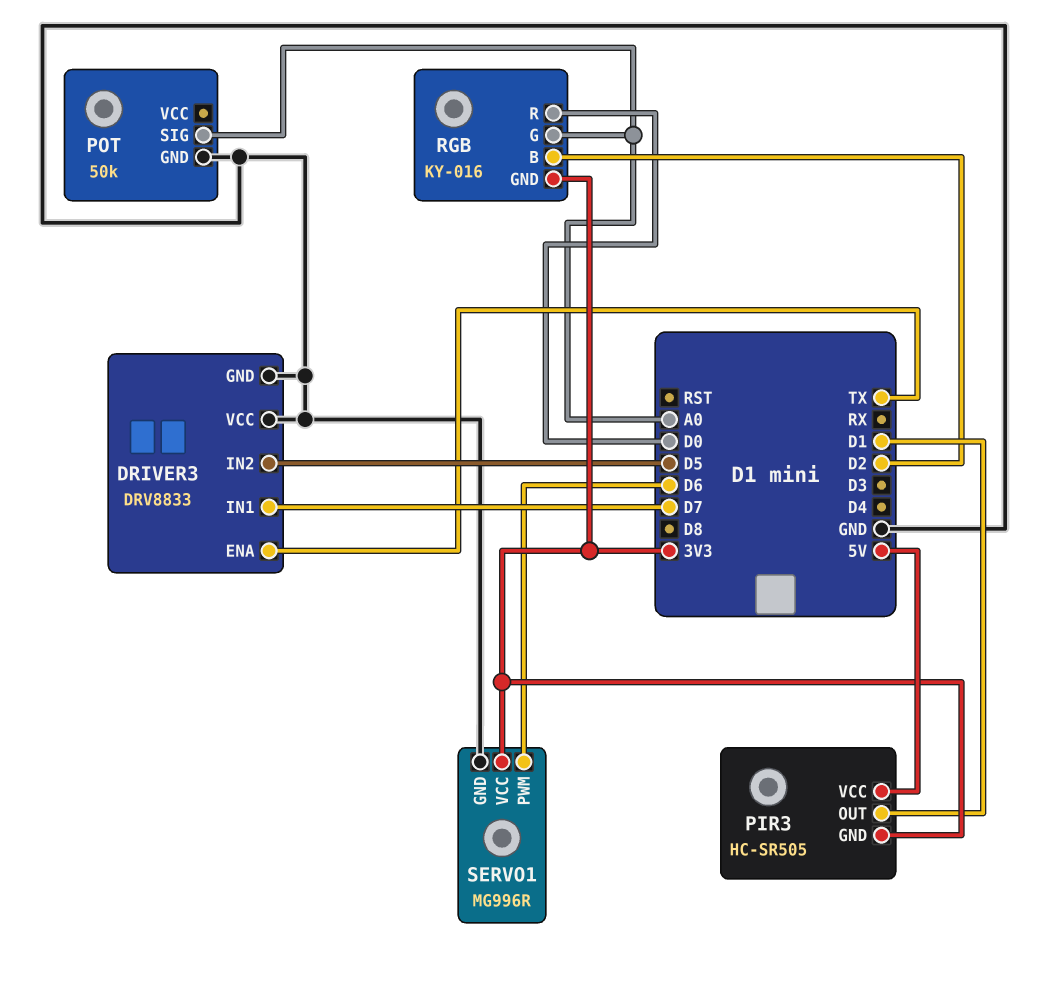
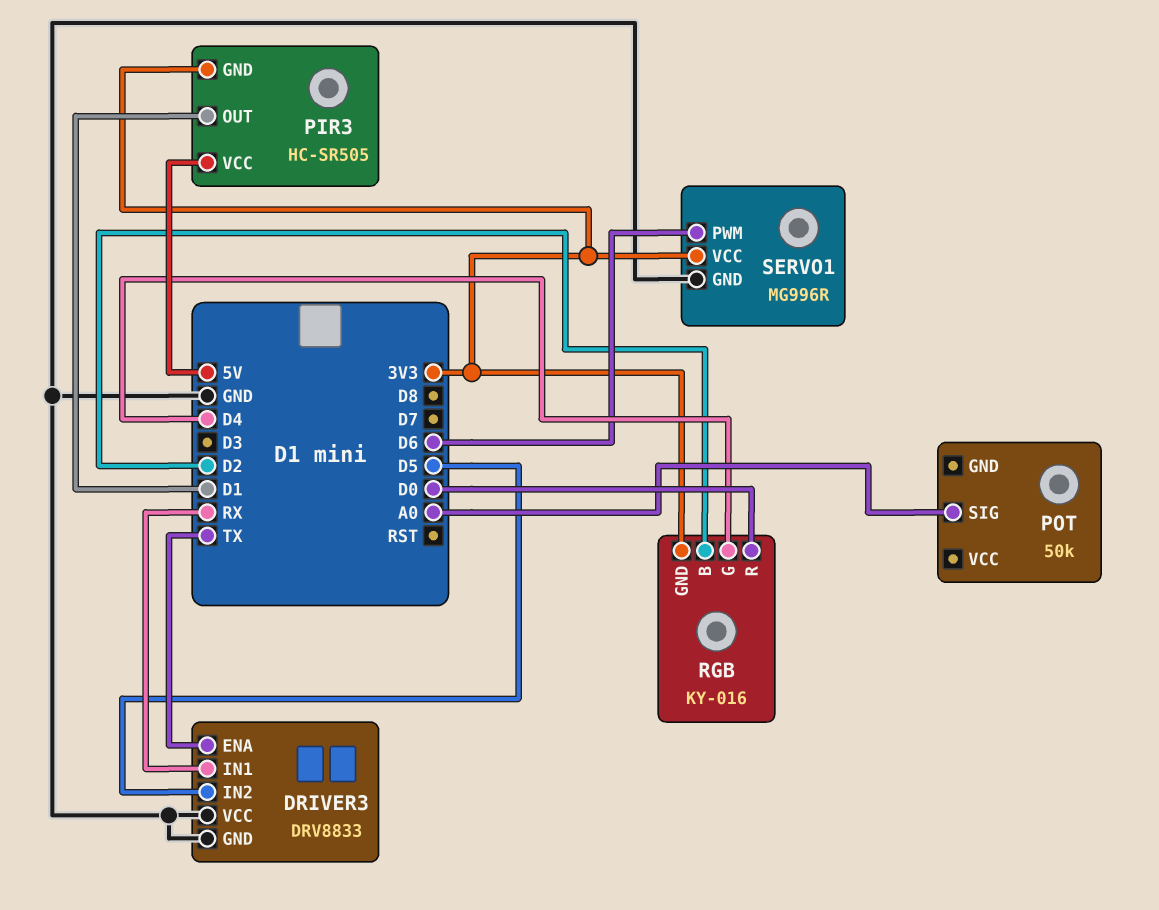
DRIVER3 pin IN1: D7 -> RX
POT pin GND: GND -> none
RGB pin G: A0 -> D4

